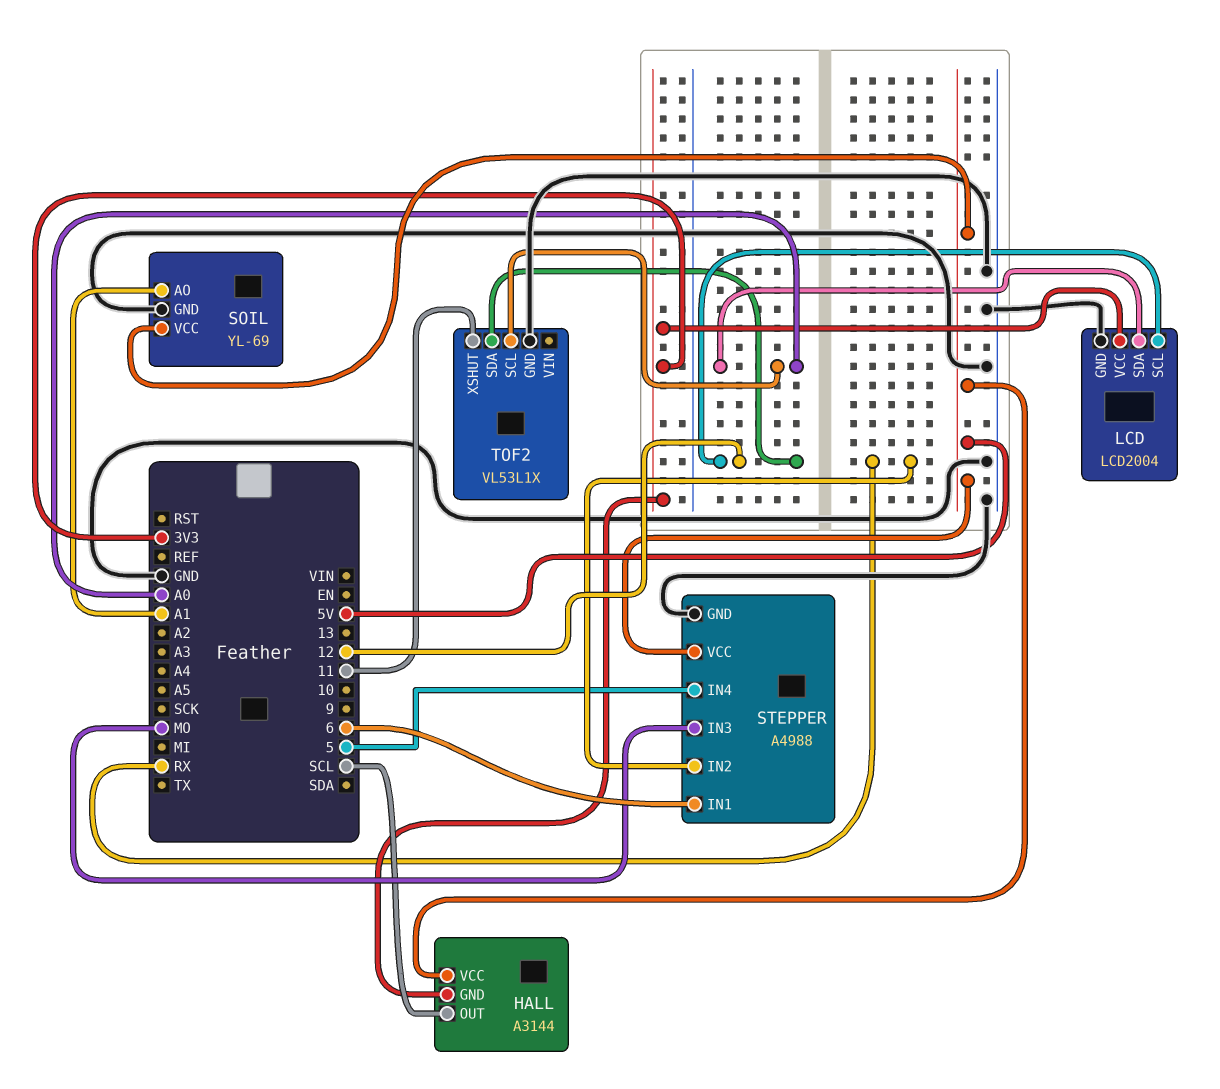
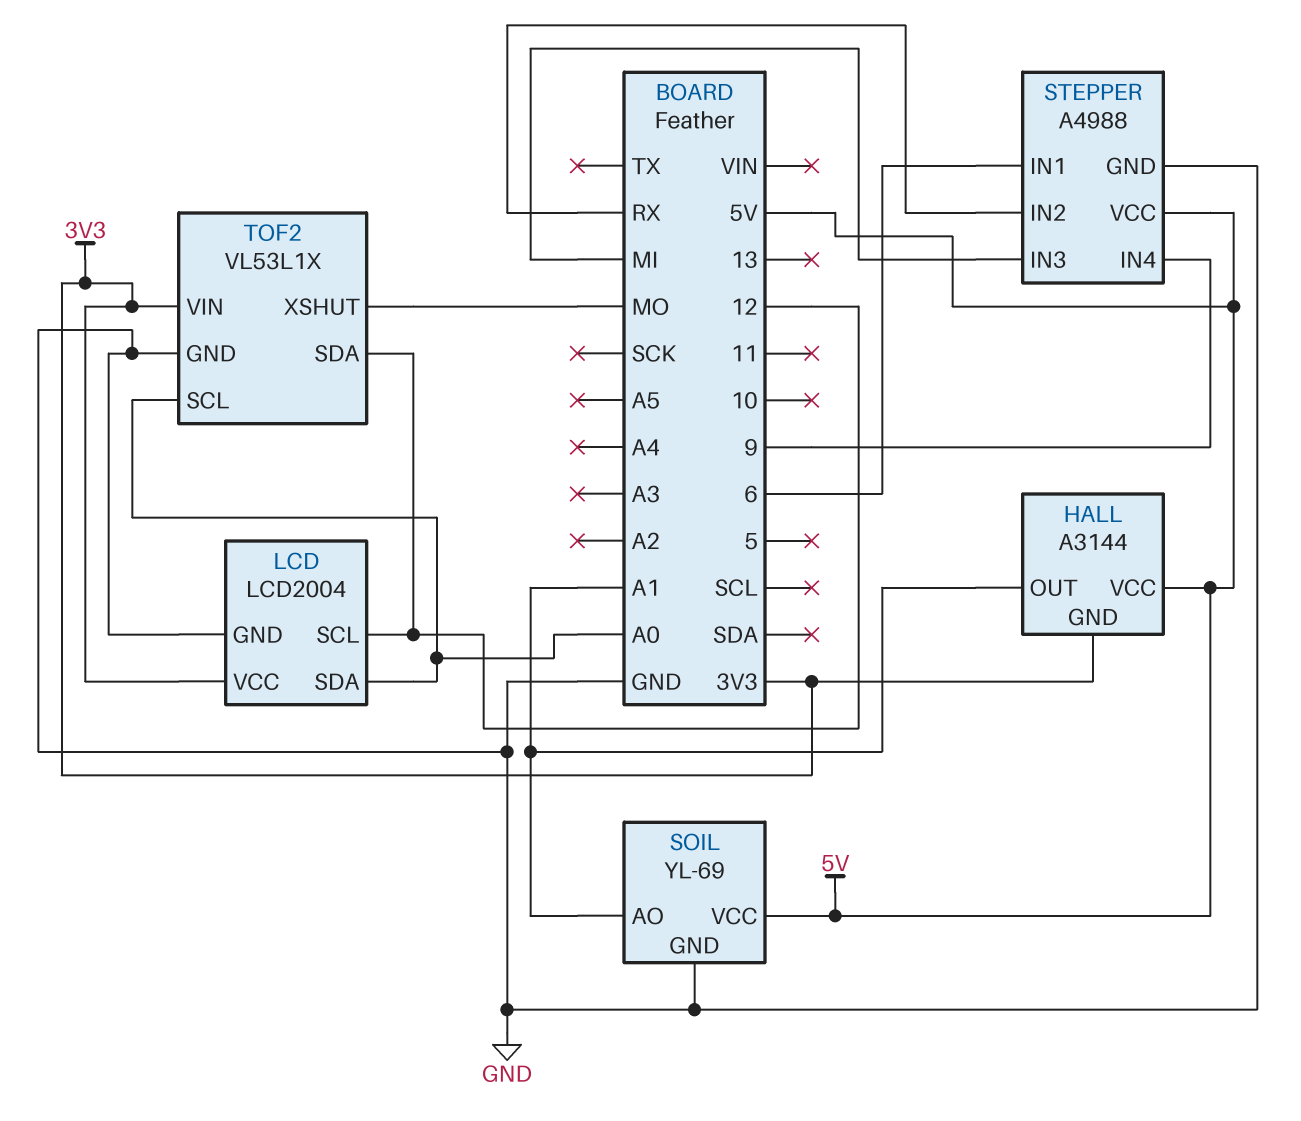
HALL pin OUT: SCL -> A1
STEPPER pin IN3: MO -> MI
STEPPER pin IN4: 5 -> 9
TOF2 pin VIN: none -> 3V3
TOF2 pin XSHUT: 11 -> MO

